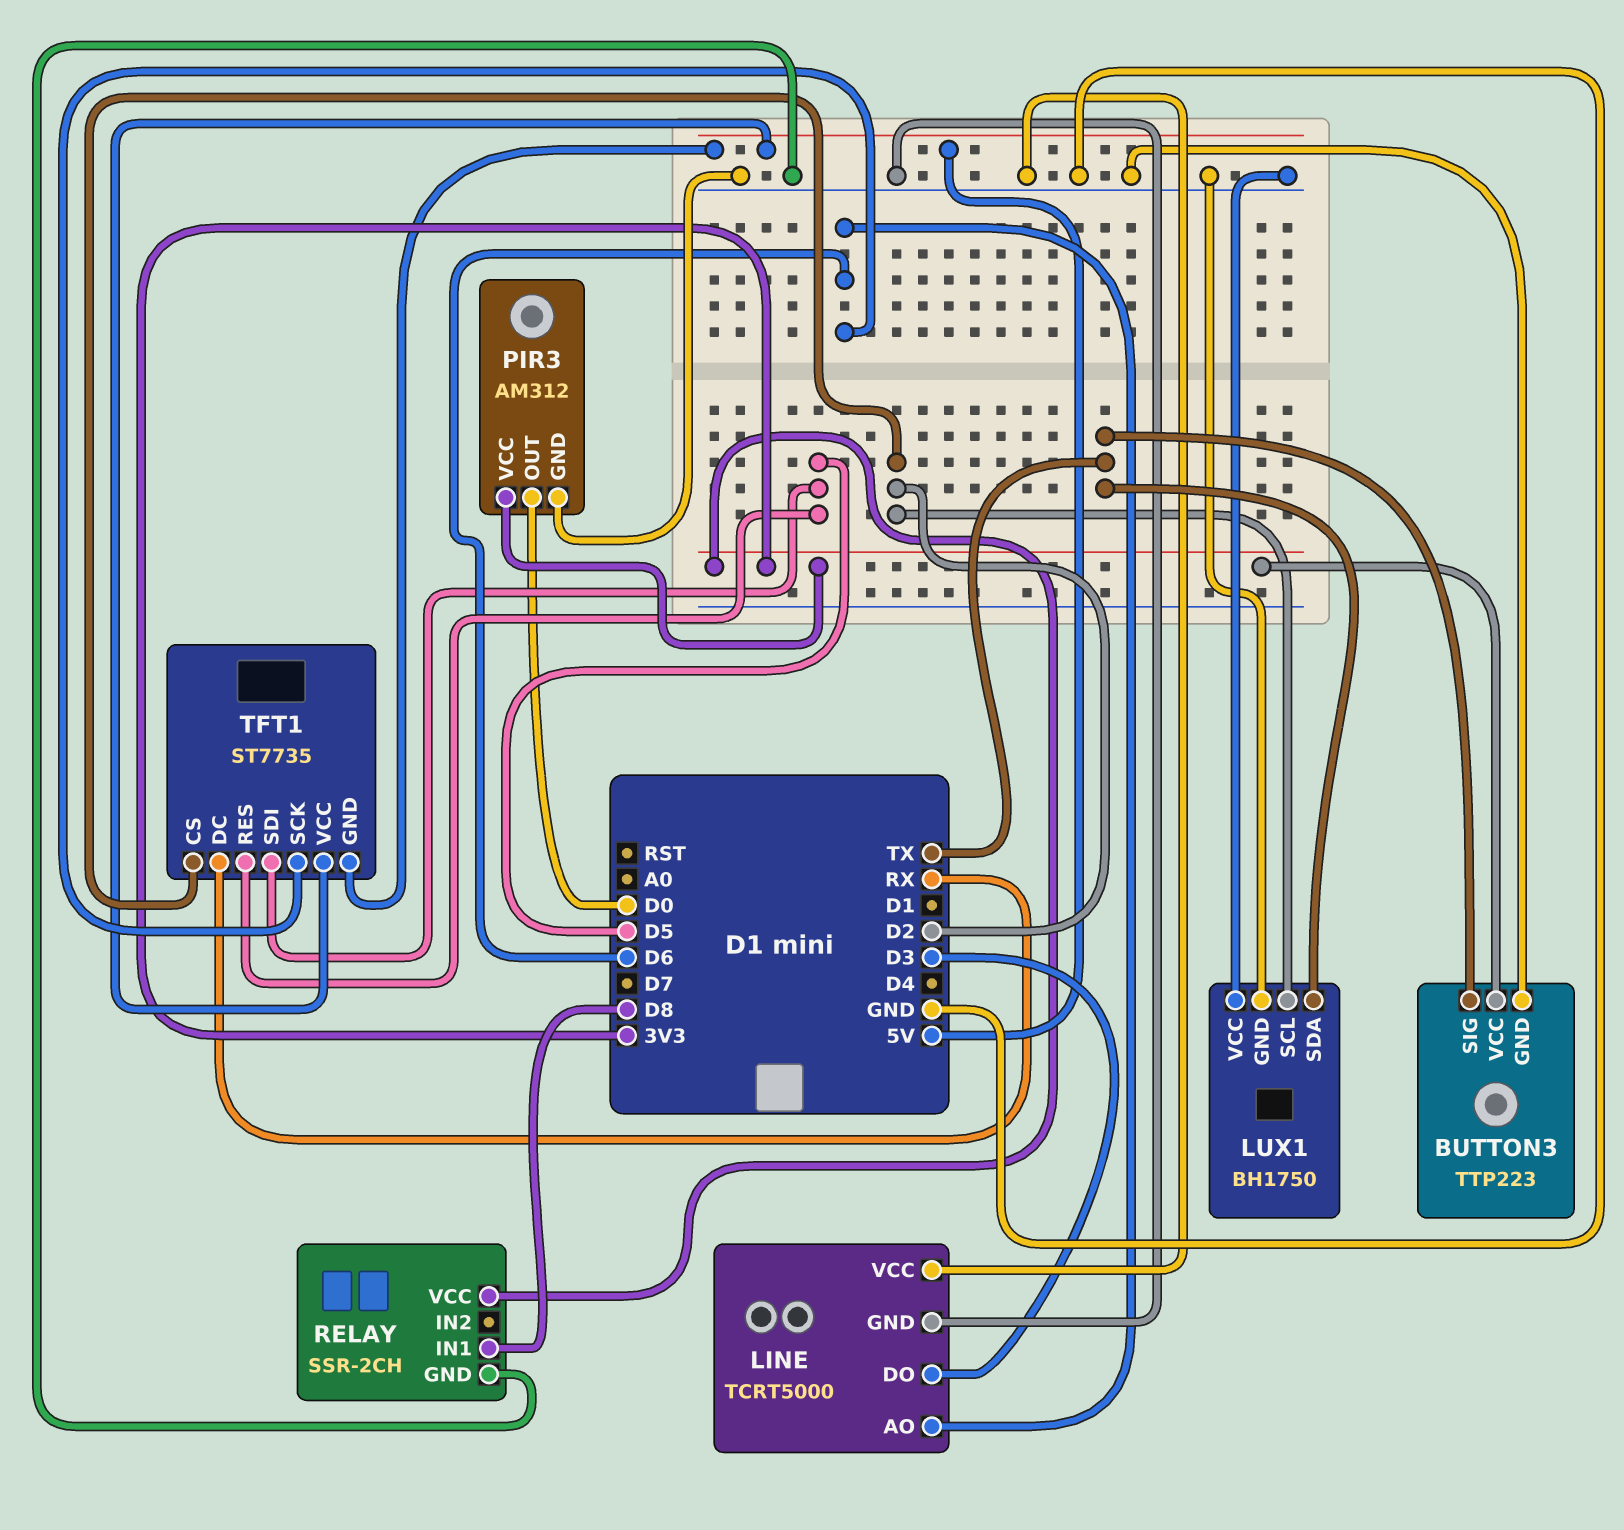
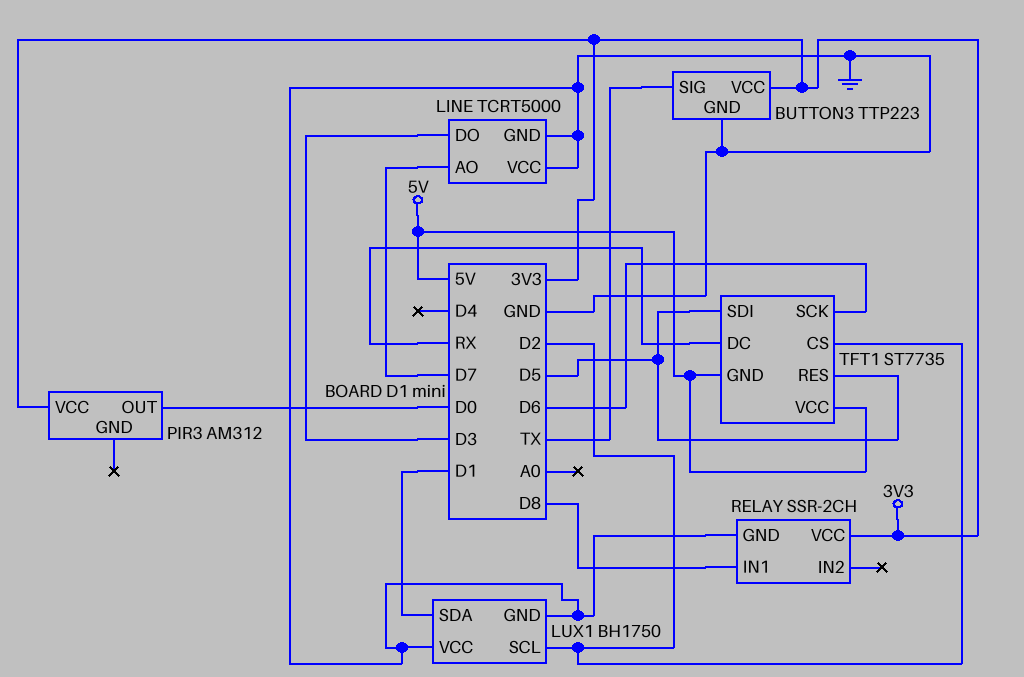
LINE pin AO: D6 -> D7
LUX1 pin SDA: TX -> D1
PIR3 pin GND: GND -> none

